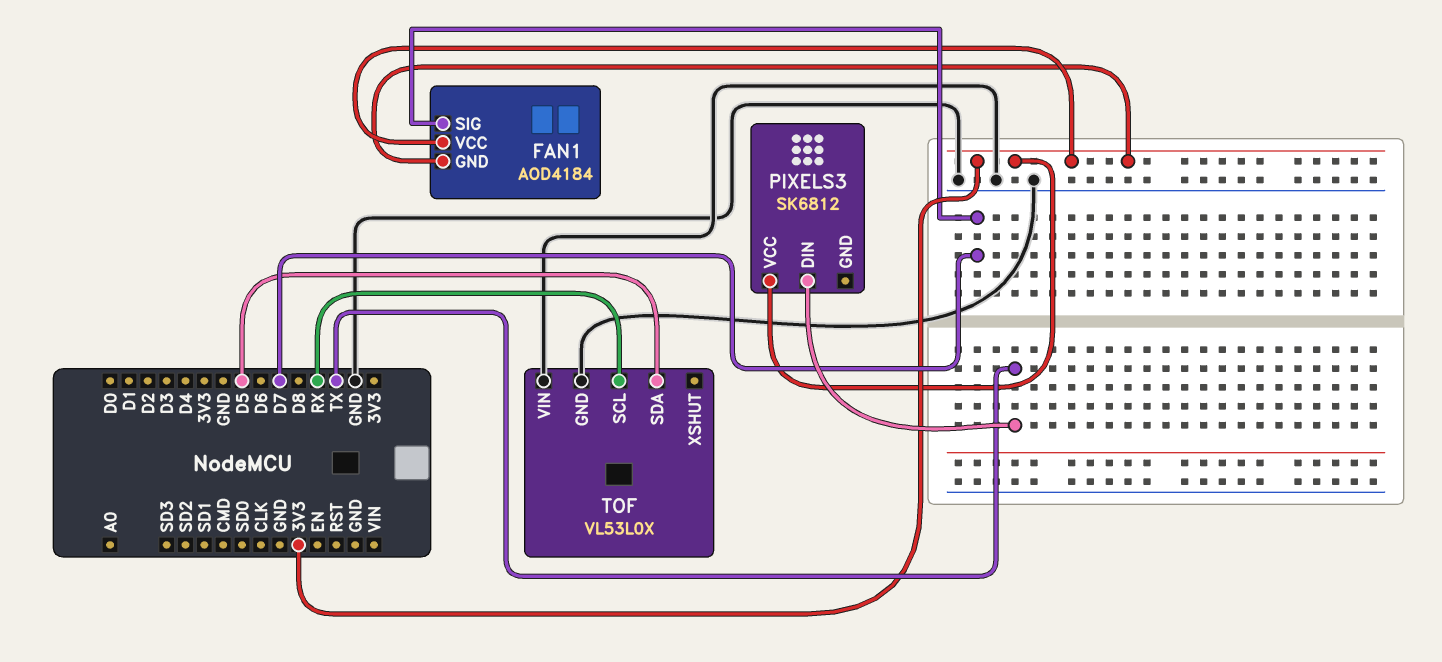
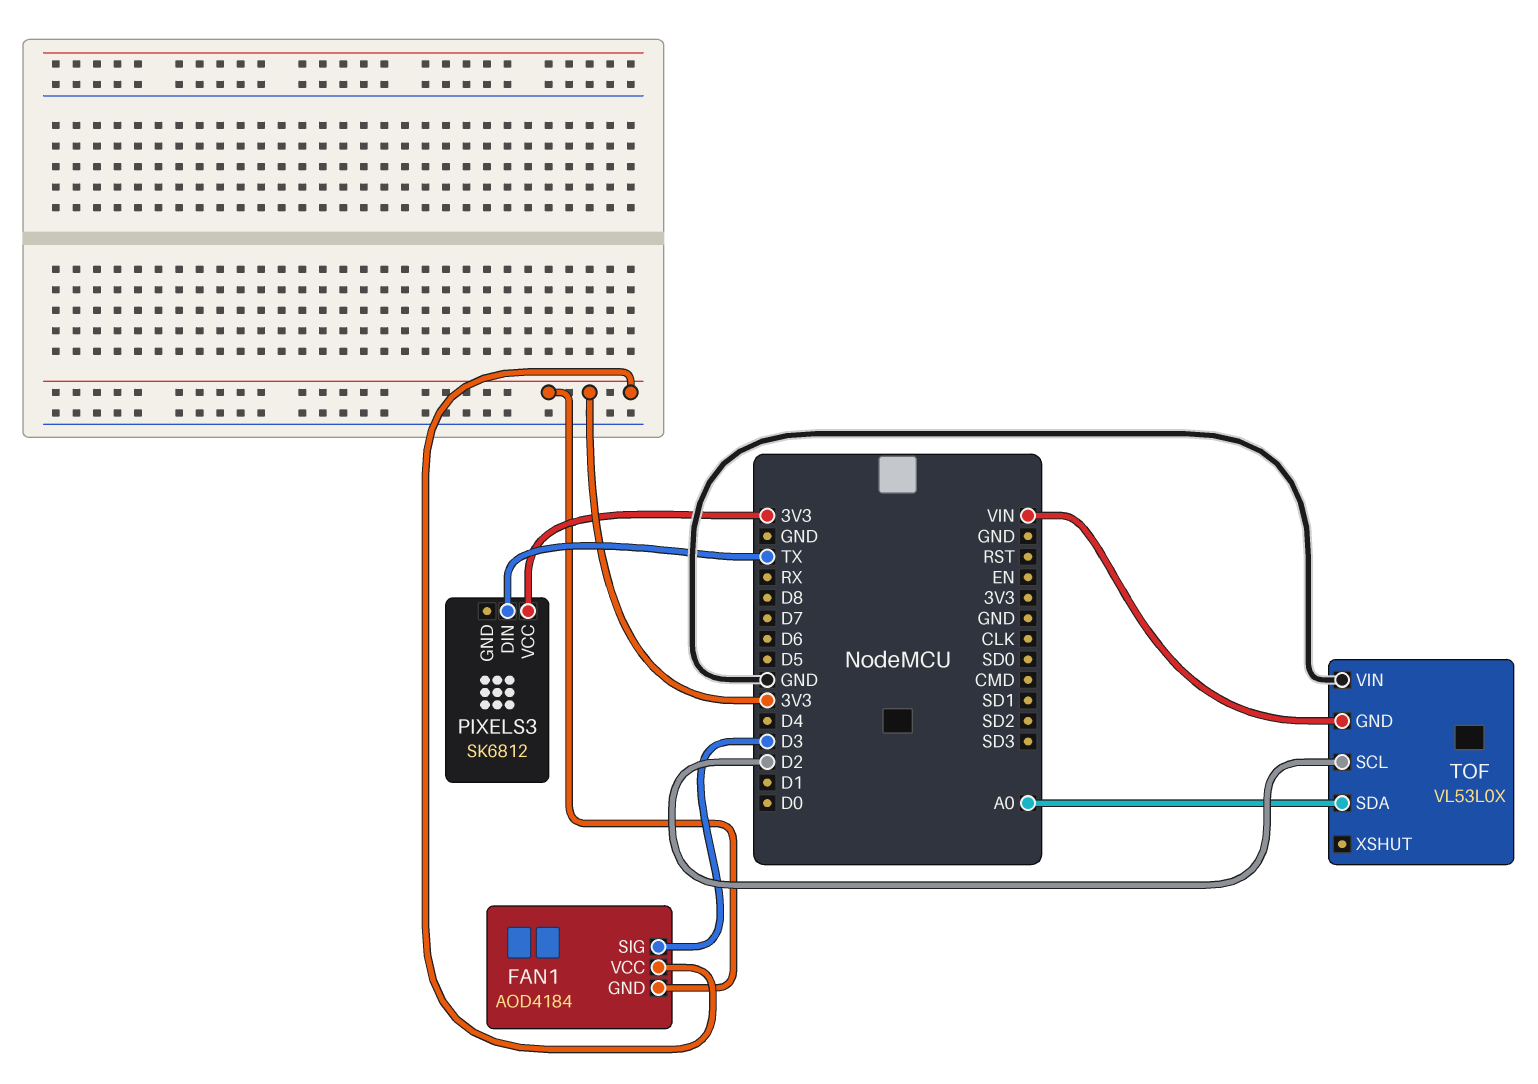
FAN1 pin SIG: D7 -> D3
TOF pin GND: GND -> VIN
TOF pin SCL: RX -> D2
TOF pin SDA: D5 -> A0

